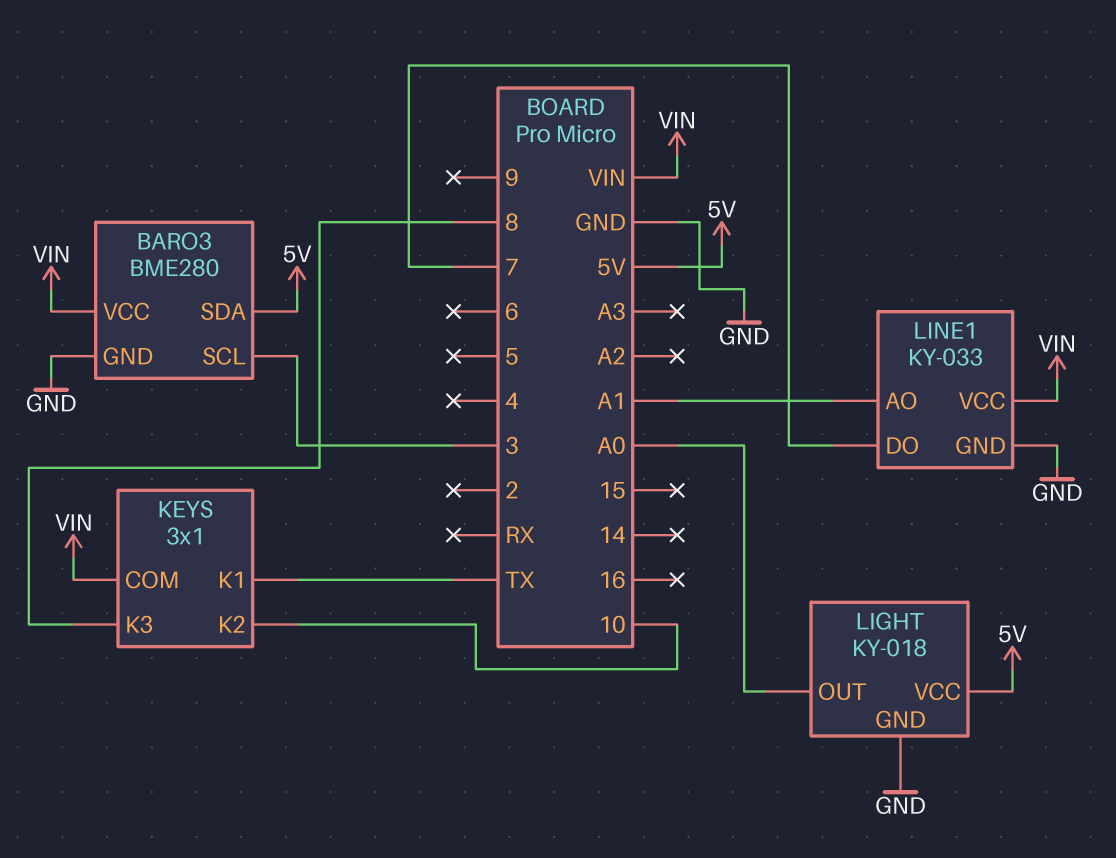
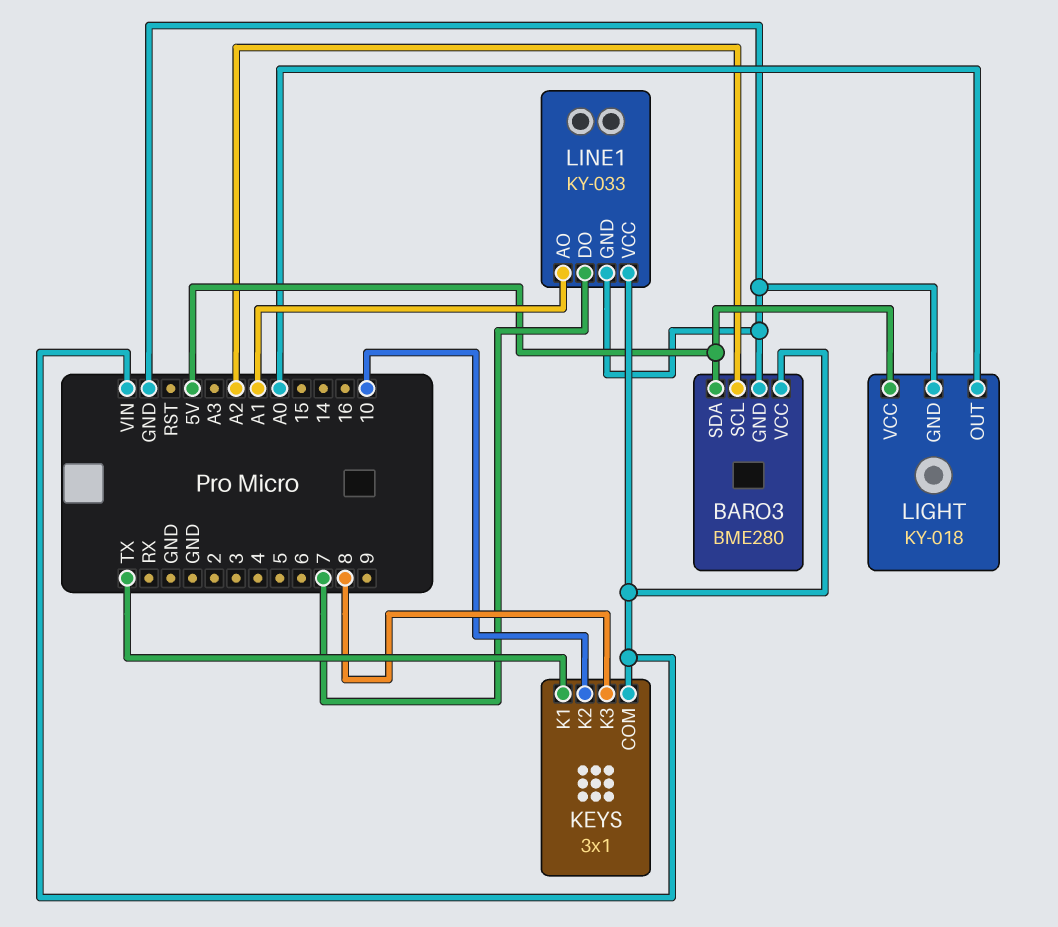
BARO3 pin SCL: 3 -> A2

